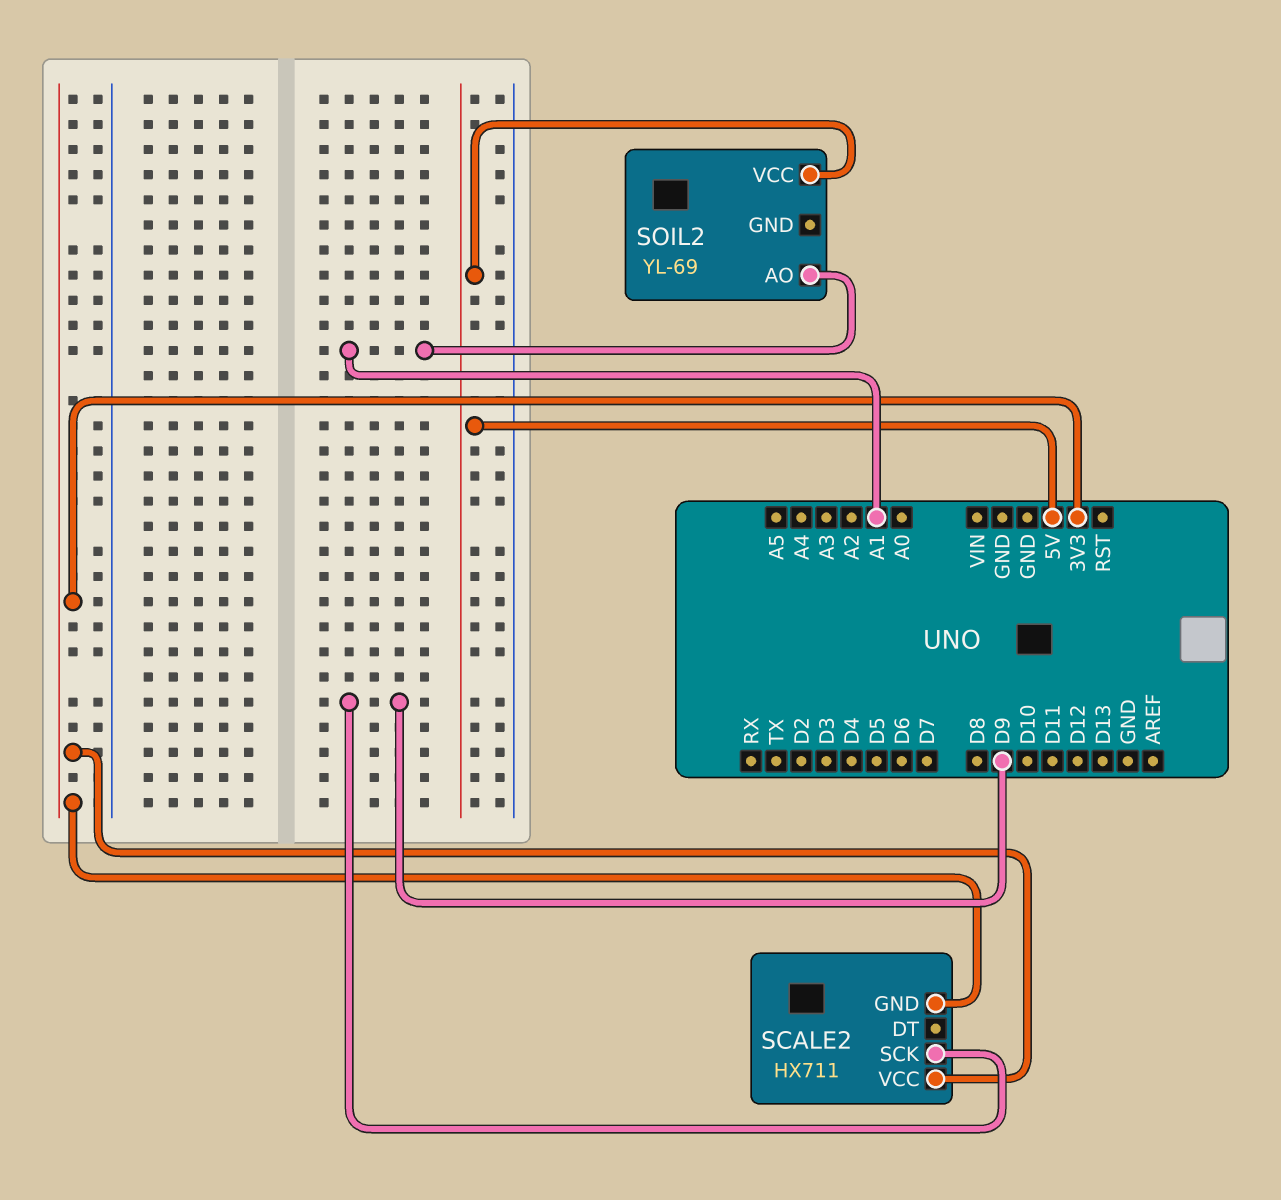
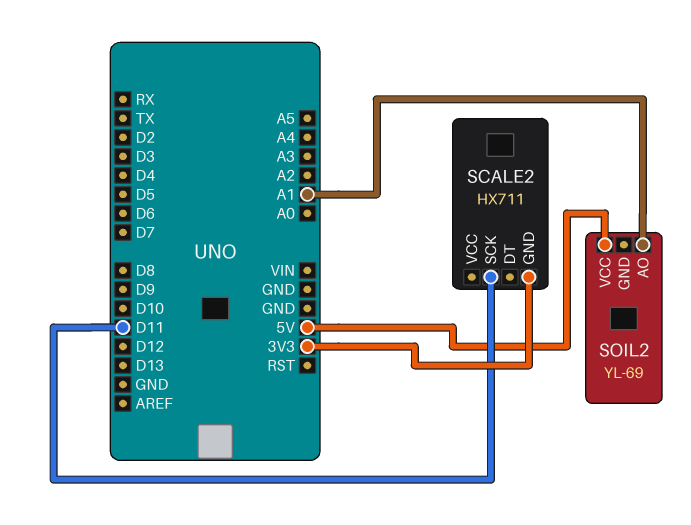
SCALE2 pin SCK: D9 -> D11
SCALE2 pin VCC: 3V3 -> none

